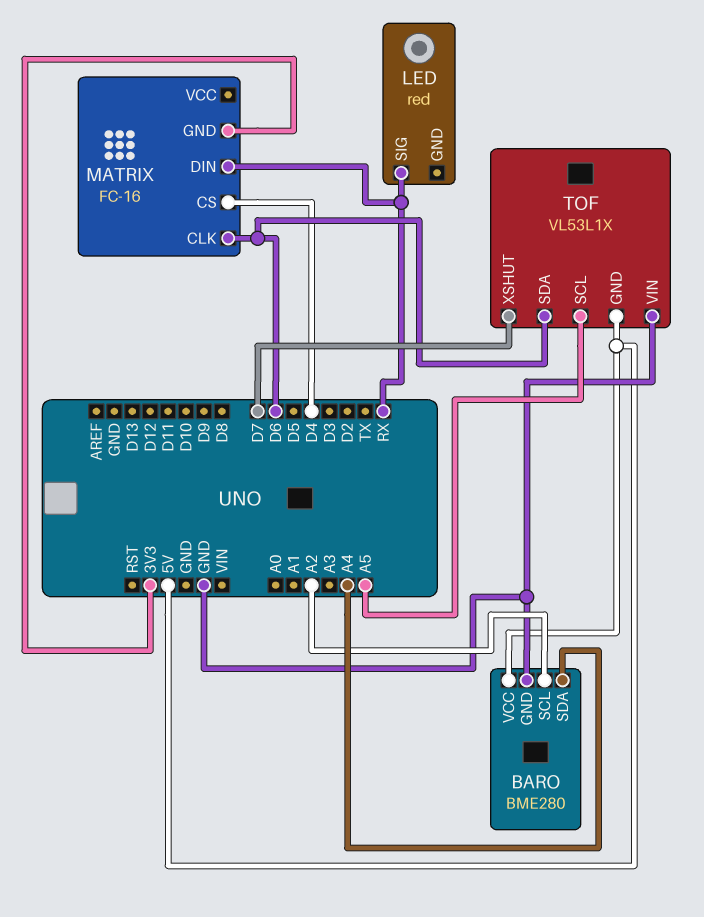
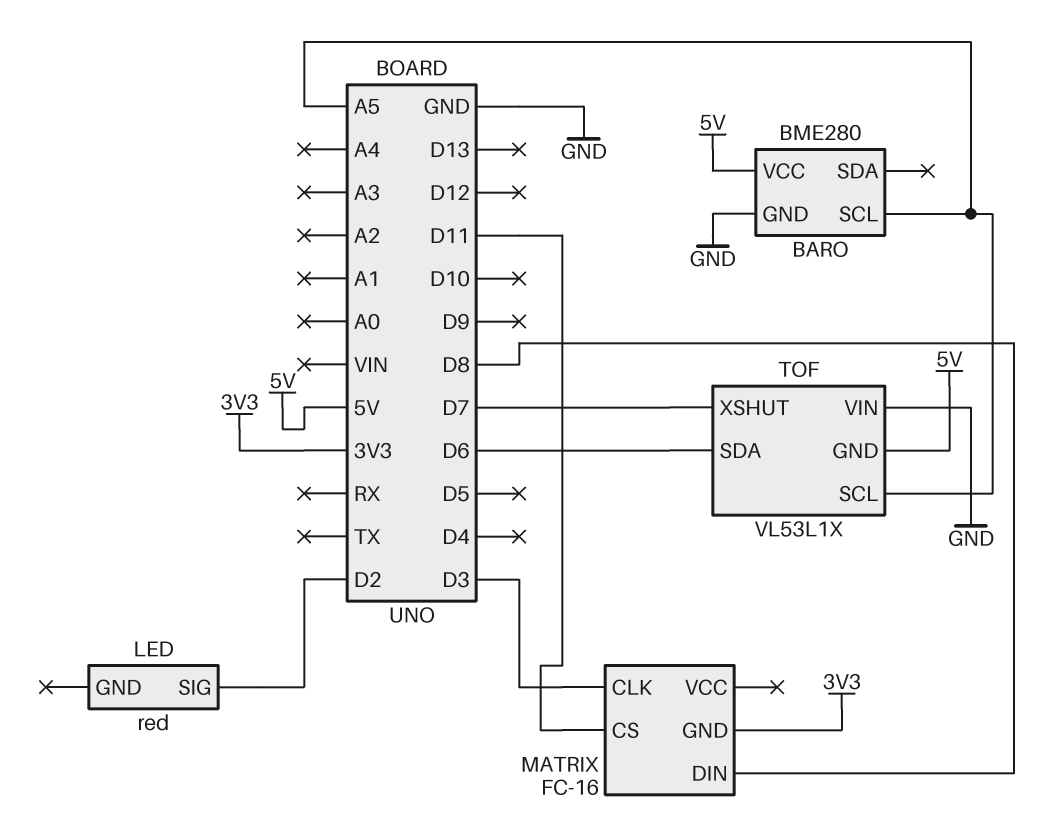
BARO pin SCL: A2 -> A5
BARO pin SDA: A4 -> none
LED pin SIG: RX -> D2
MATRIX pin CLK: D6 -> D3
MATRIX pin CS: D4 -> D11
MATRIX pin DIN: RX -> D8

